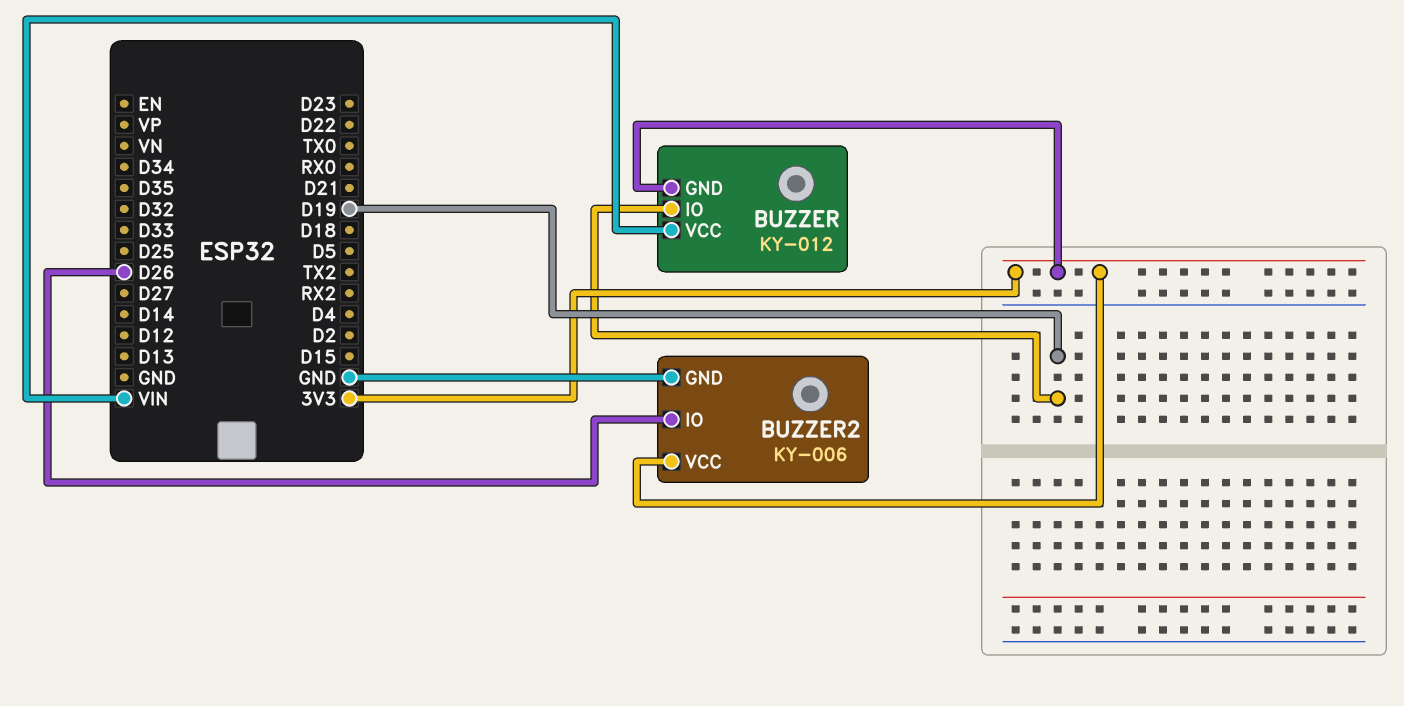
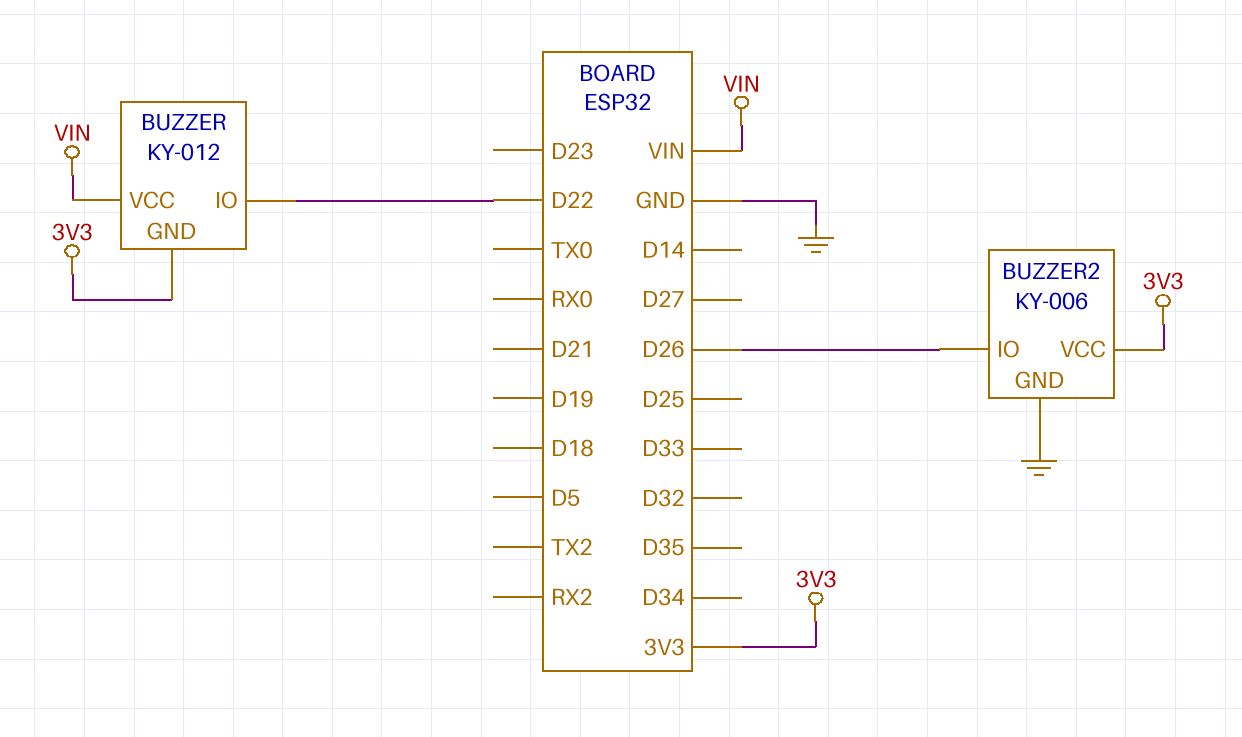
BUZZER pin IO: D19 -> D22

